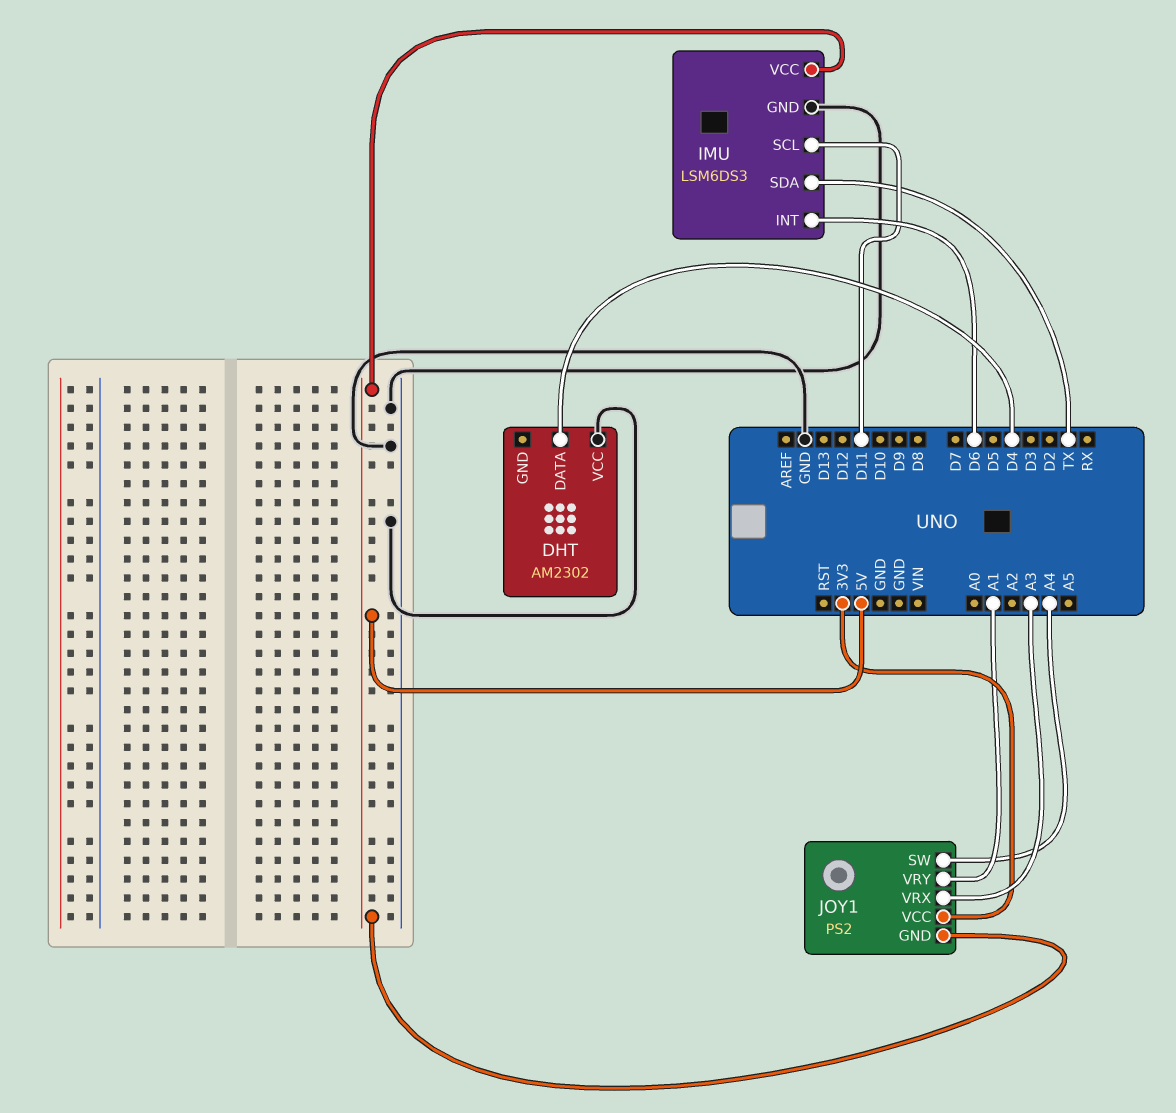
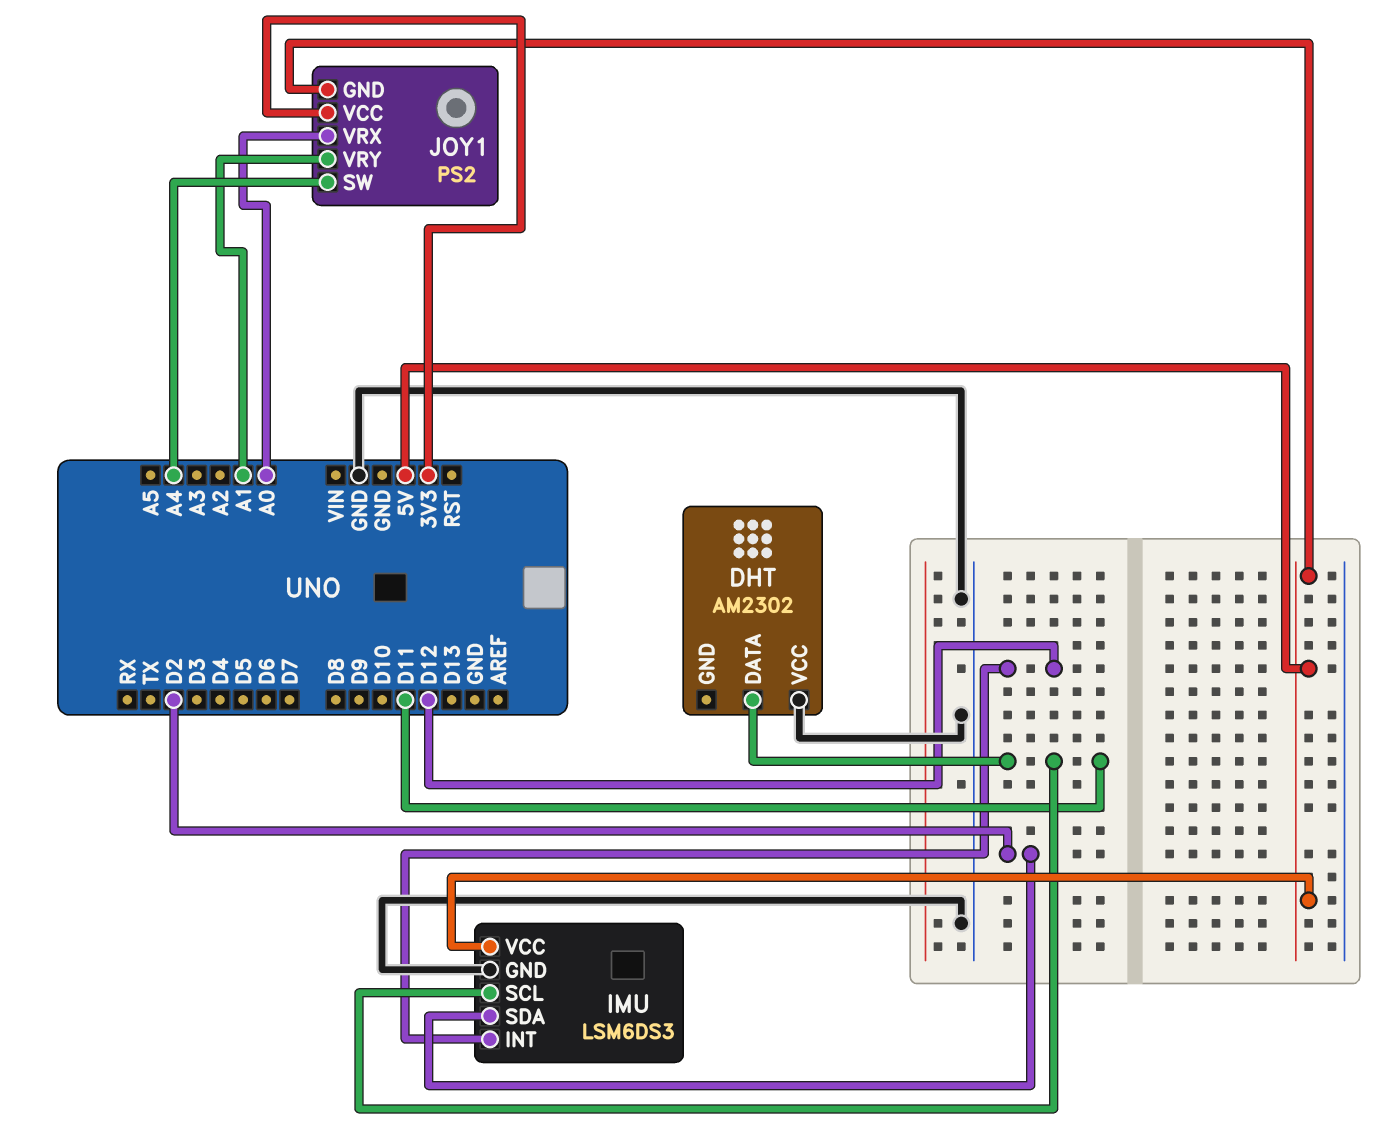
DHT pin DATA: D4 -> D11
IMU pin INT: D6 -> D12
IMU pin SDA: TX -> D2
JOY1 pin VRX: A3 -> A0

